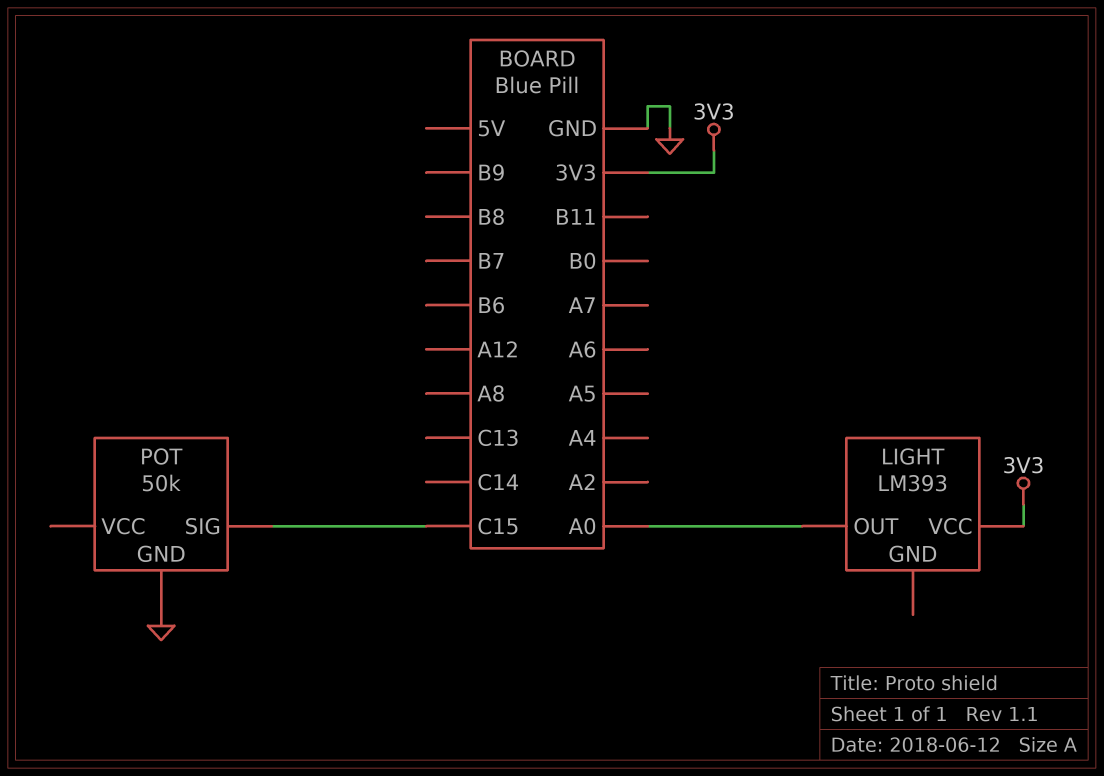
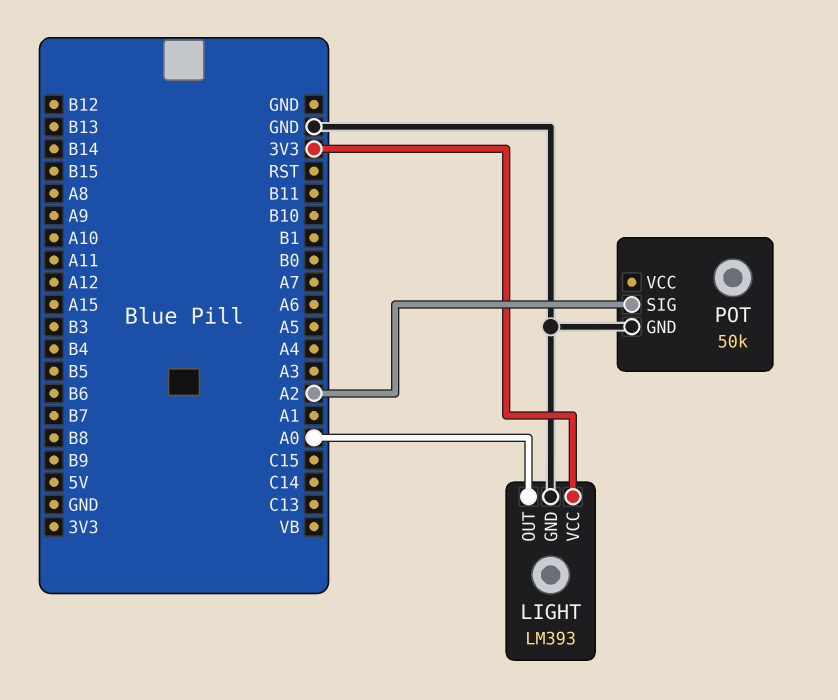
LIGHT pin GND: none -> GND
POT pin SIG: C15 -> A2

